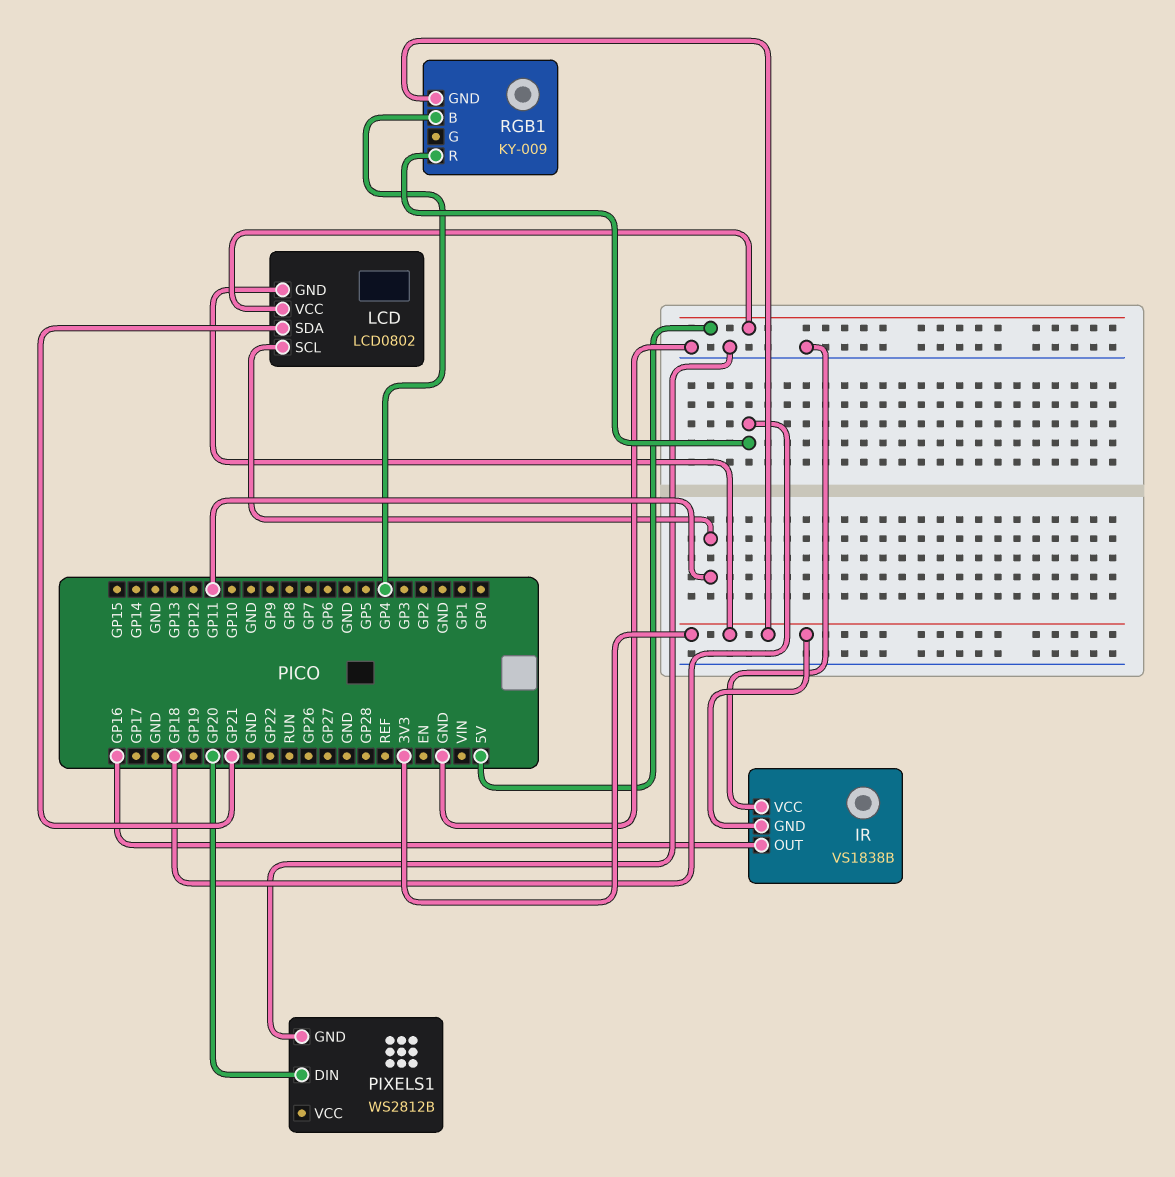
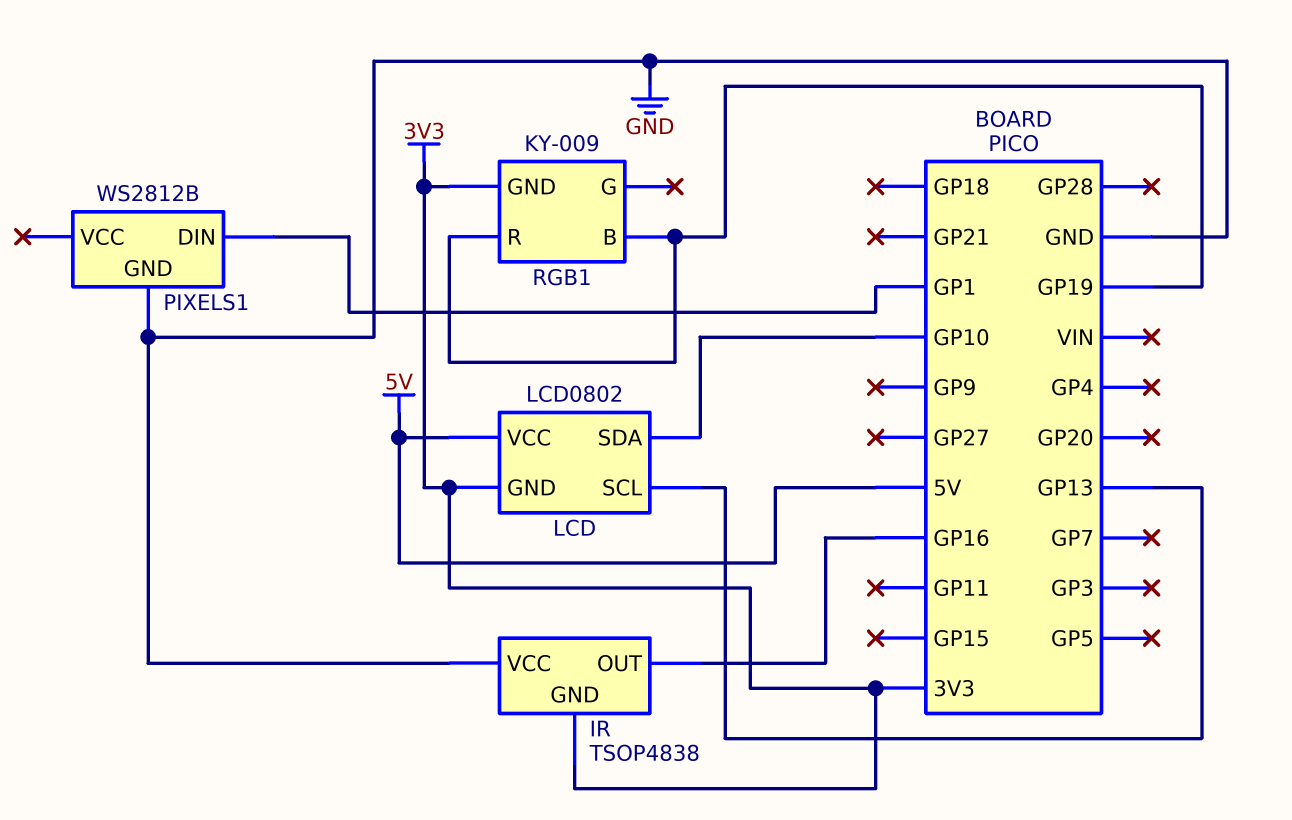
IR: VS1838B -> TSOP4838
LCD pin SCL: GP11 -> GP13
LCD pin SDA: GP21 -> GP10
PIXELS1 pin DIN: GP20 -> GP1
RGB1 pin B: GP4 -> GP19
RGB1 pin R: GP18 -> GP19

